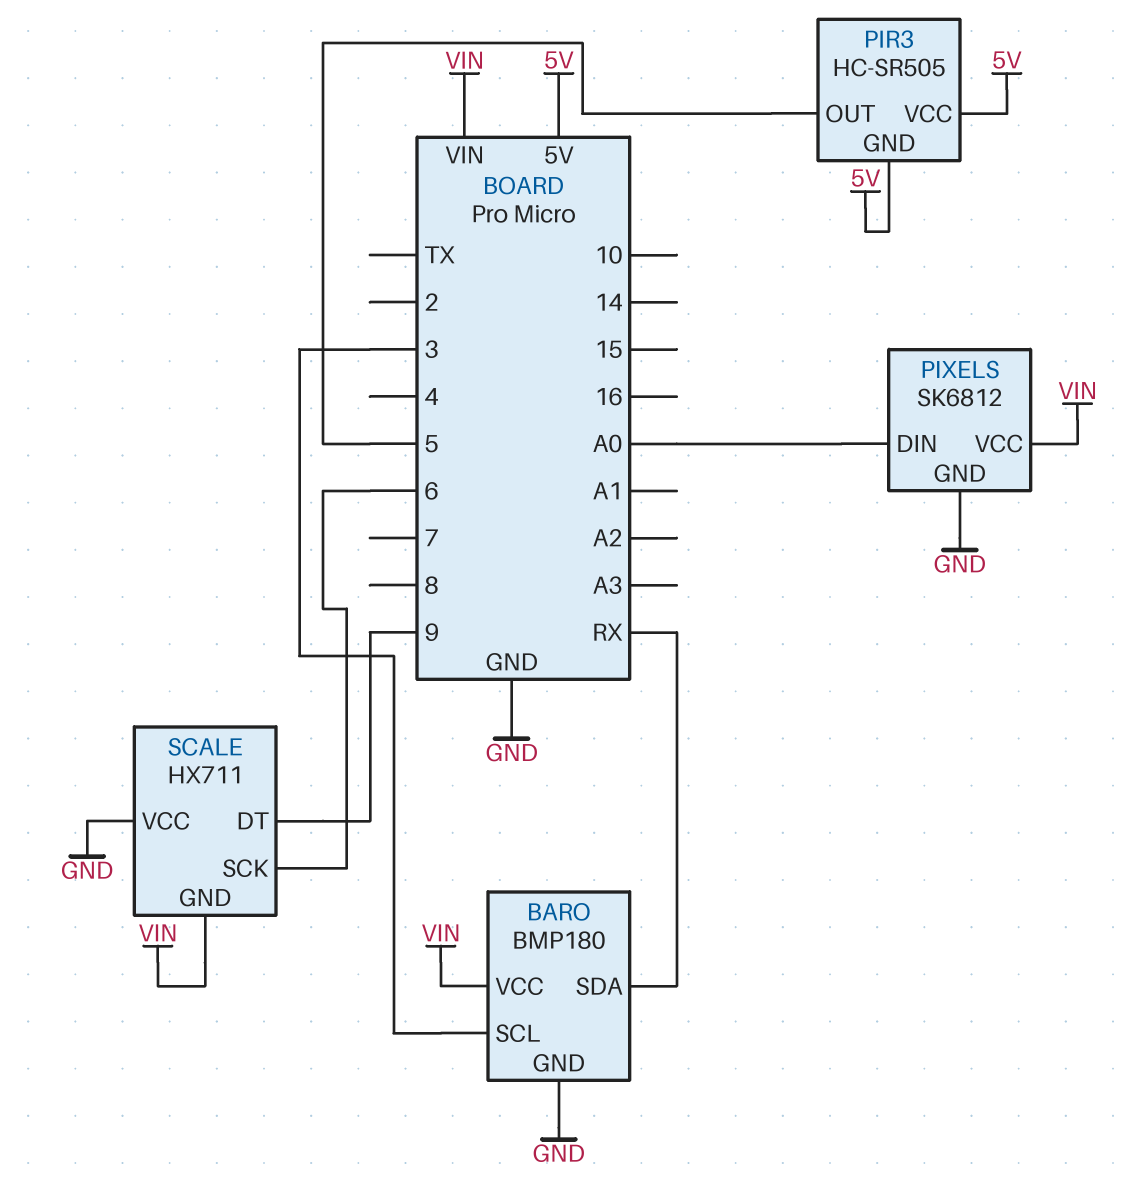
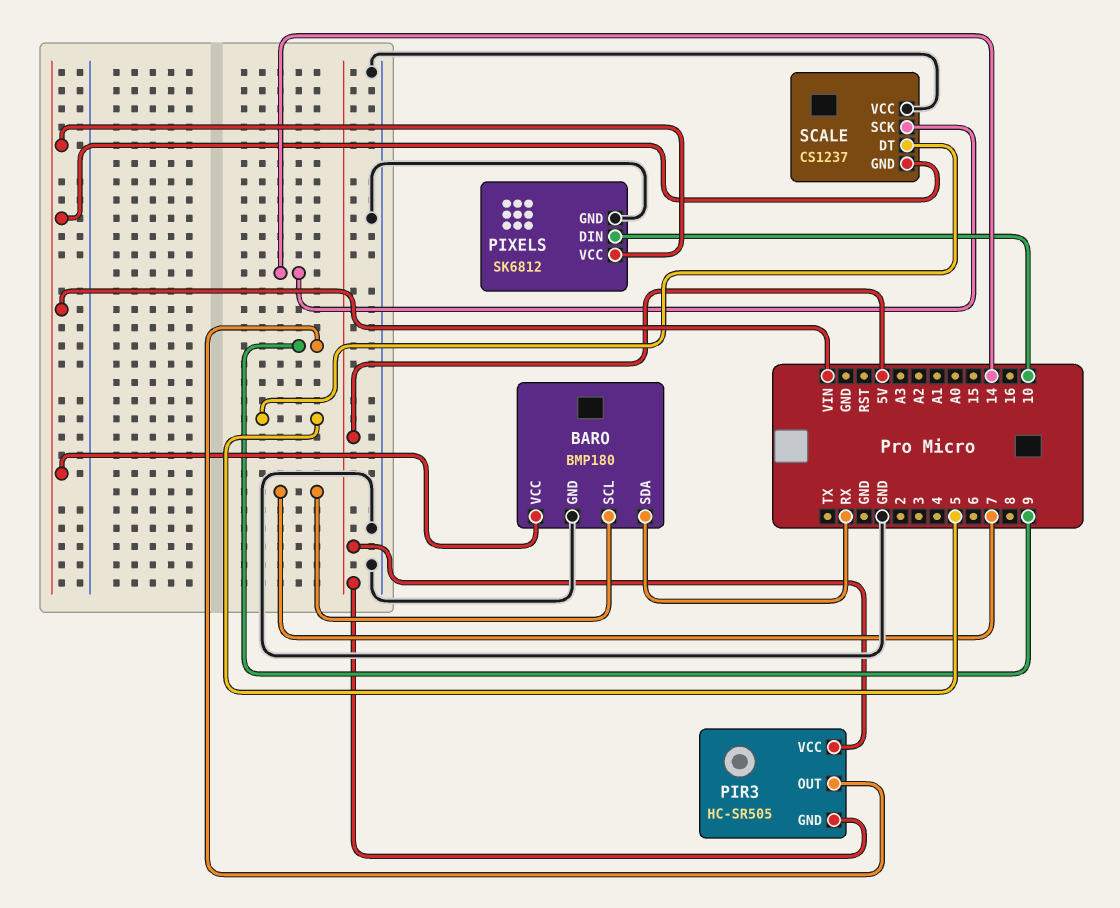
BARO pin SCL: 3 -> 7
PIR3 pin OUT: 5 -> 9
PIXELS pin DIN: A0 -> 10
SCALE: HX711 -> CS1237
SCALE pin DT: 9 -> 5
SCALE pin SCK: 6 -> 14

